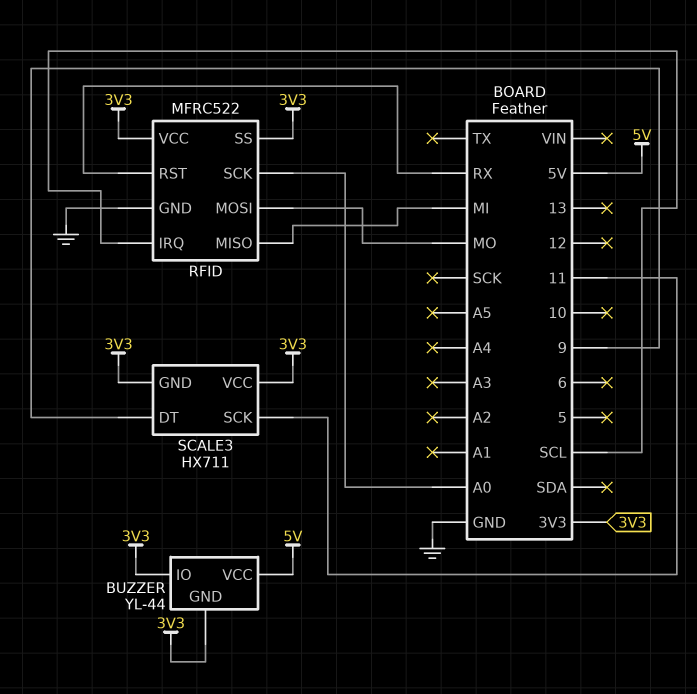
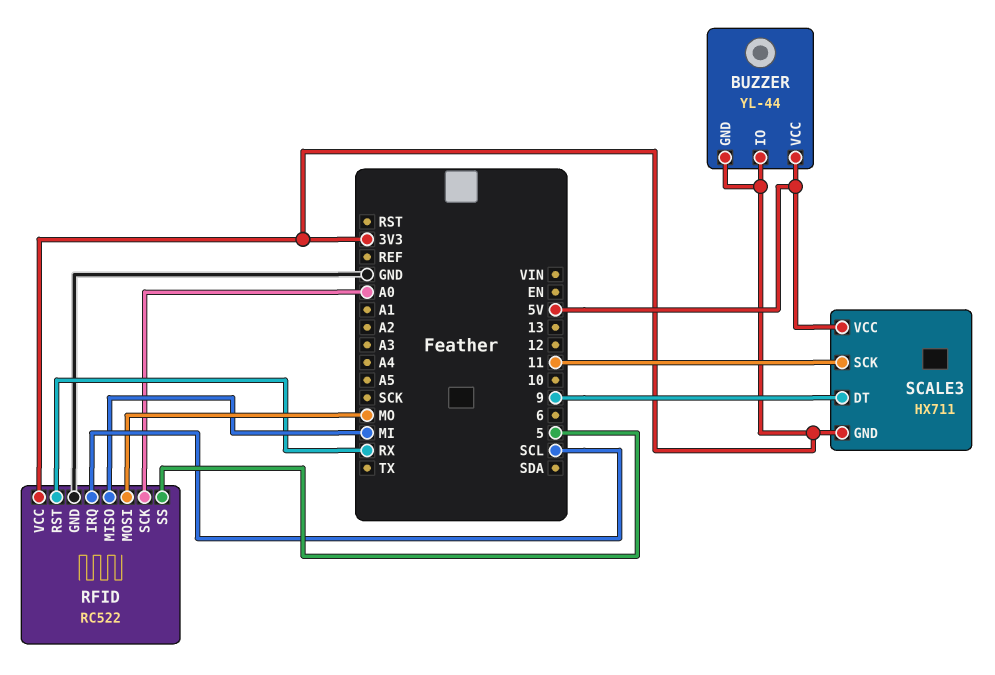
RFID: MFRC522 -> RC522
RFID pin SS: 3V3 -> 5
SCALE3 pin VCC: 3V3 -> 5V

